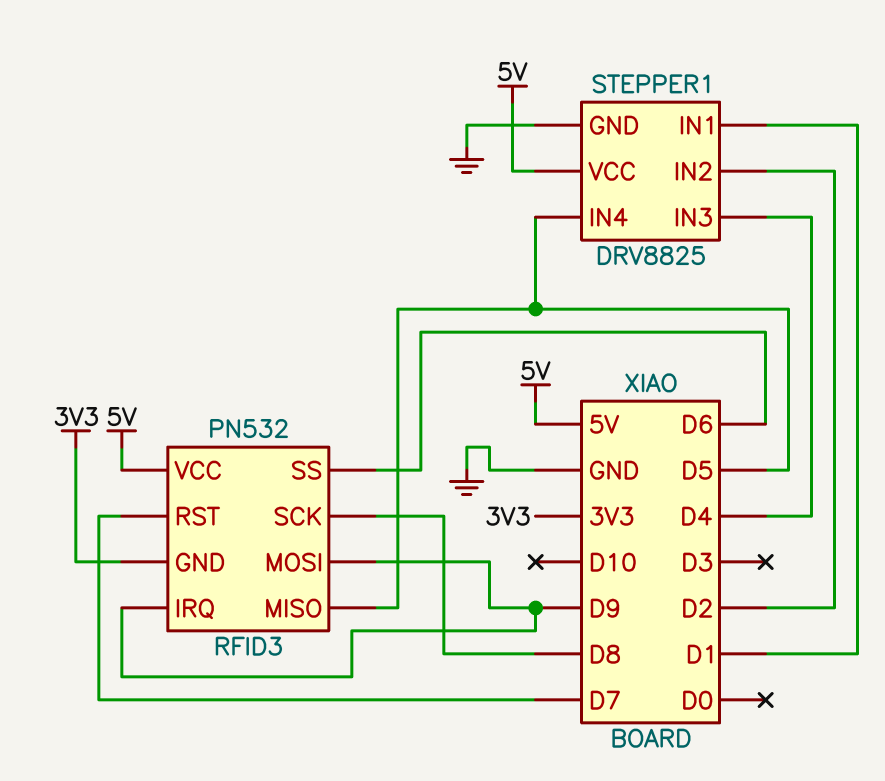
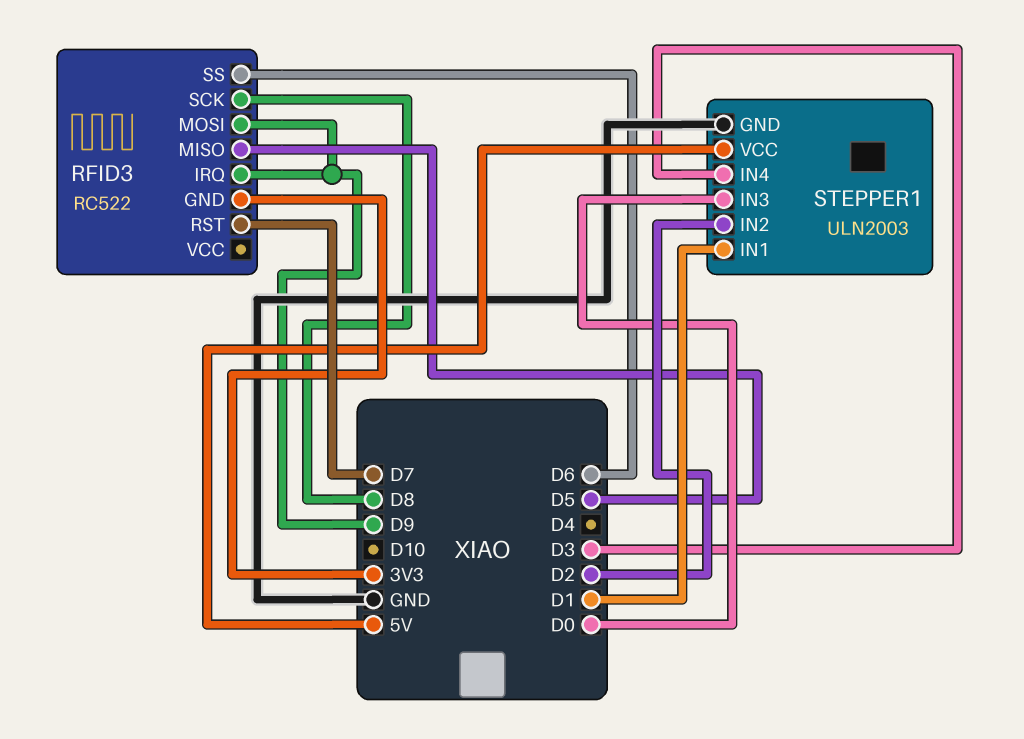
RFID3: PN532 -> RC522
RFID3 pin VCC: 5V -> none
STEPPER1: DRV8825 -> ULN2003
STEPPER1 pin IN3: D4 -> D0
STEPPER1 pin IN4: D5 -> D3

